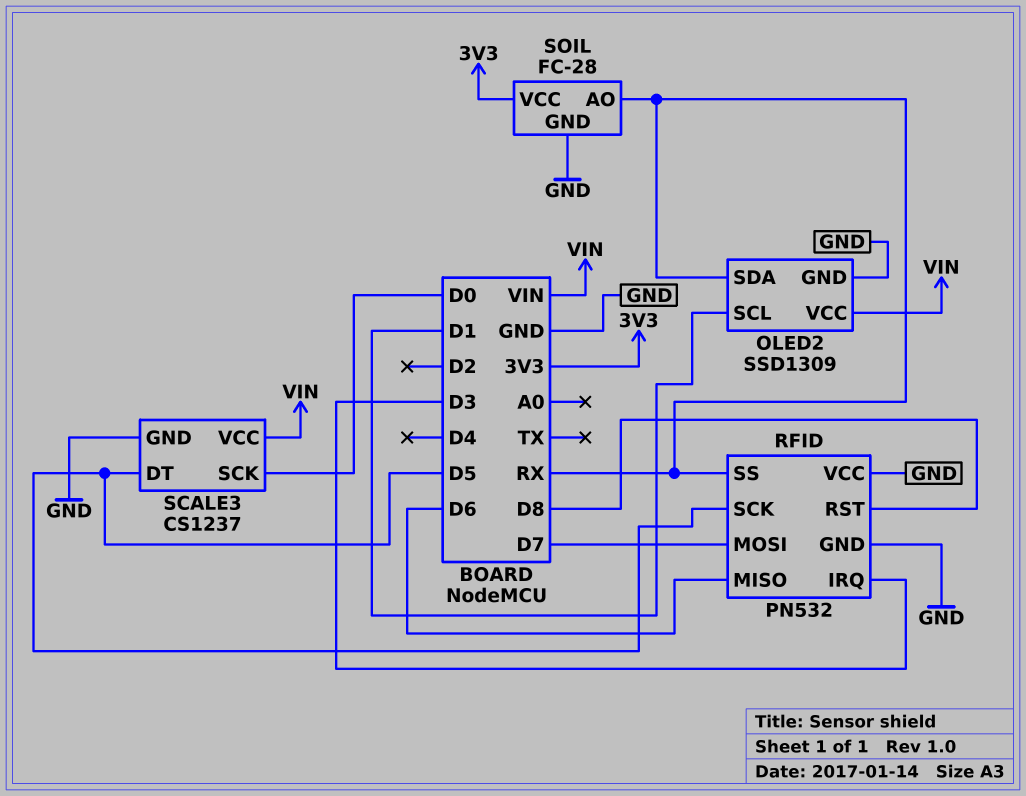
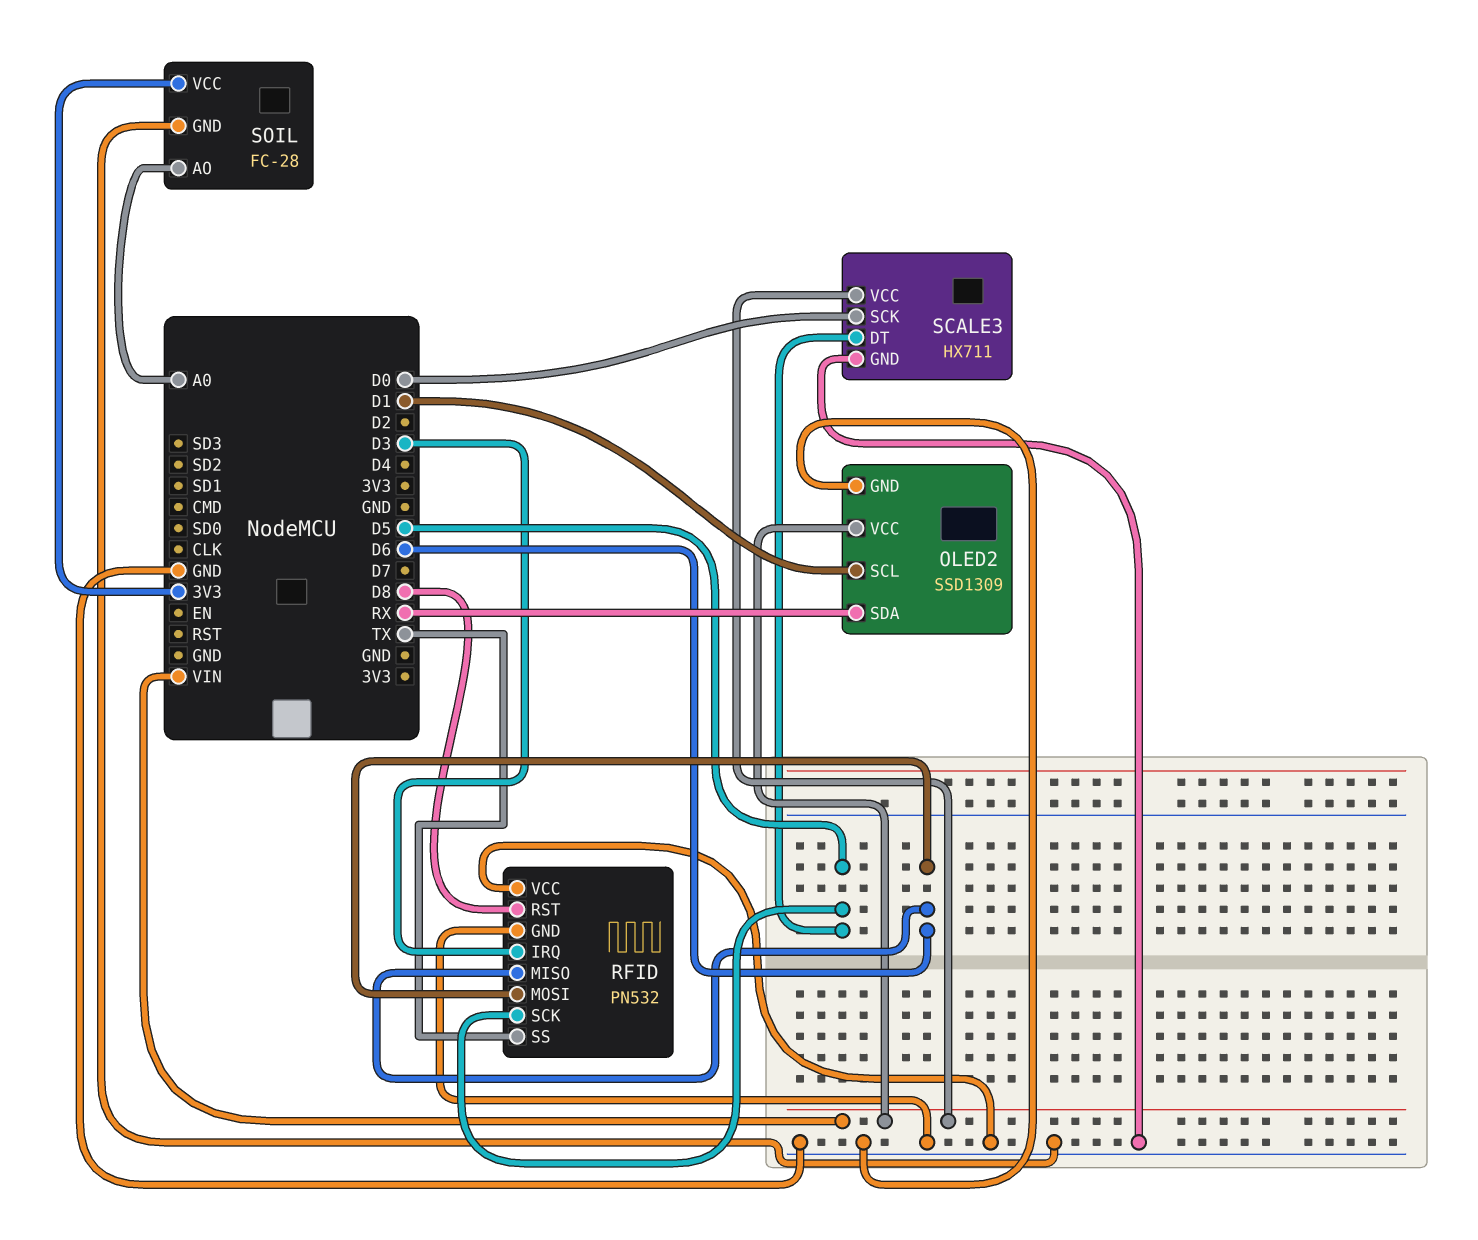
RFID pin MOSI: D7 -> D6
RFID pin SS: RX -> TX
SCALE3: CS1237 -> HX711
SOIL pin AO: RX -> A0

